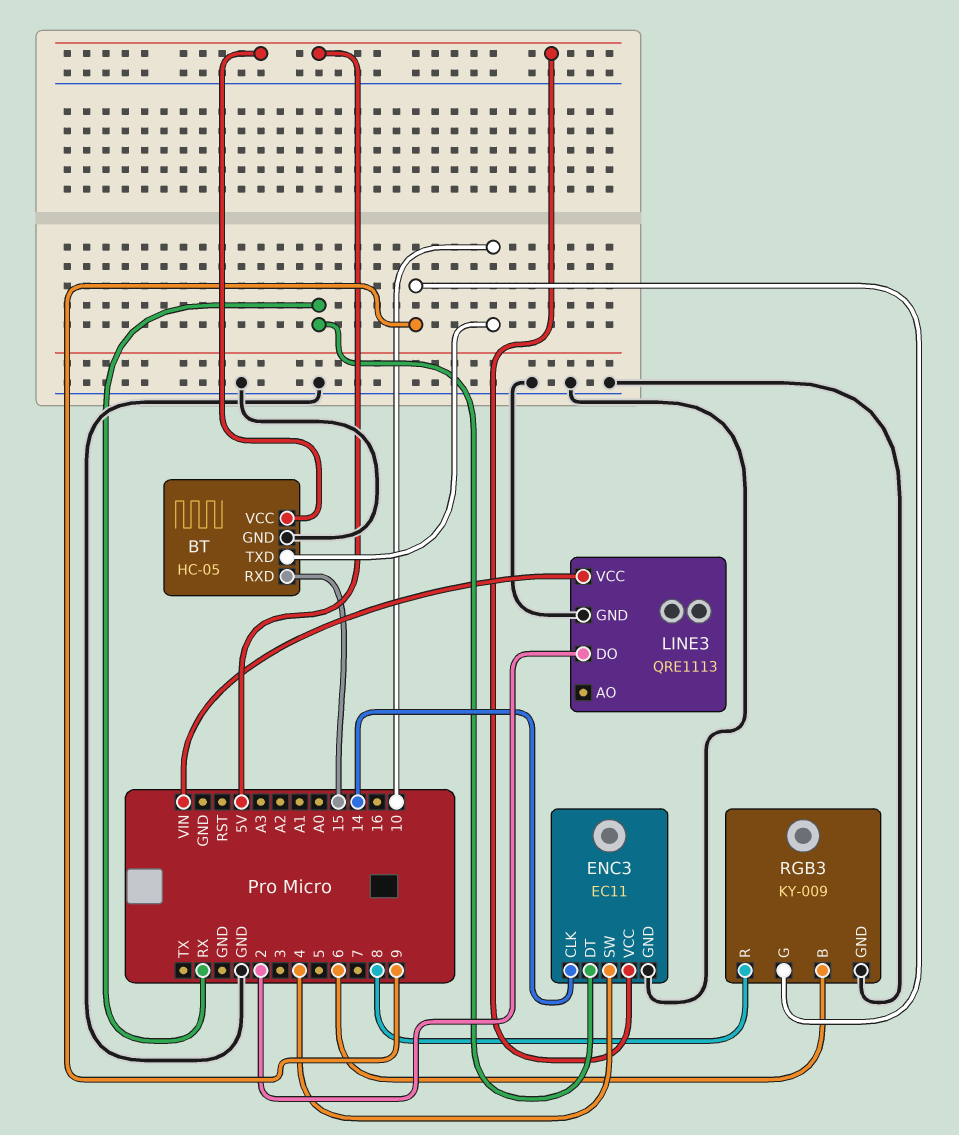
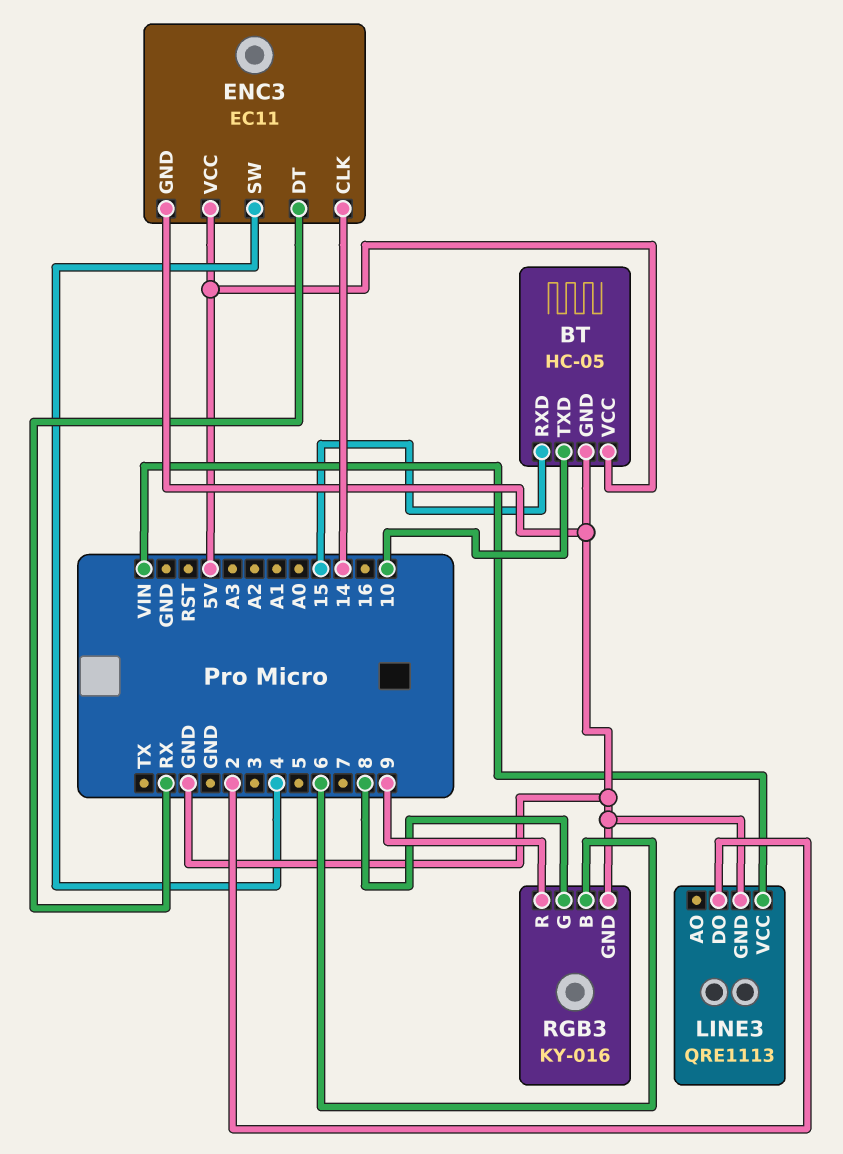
RGB3: KY-009 -> KY-016
RGB3 pin G: 9 -> 8
RGB3 pin R: 8 -> 9

